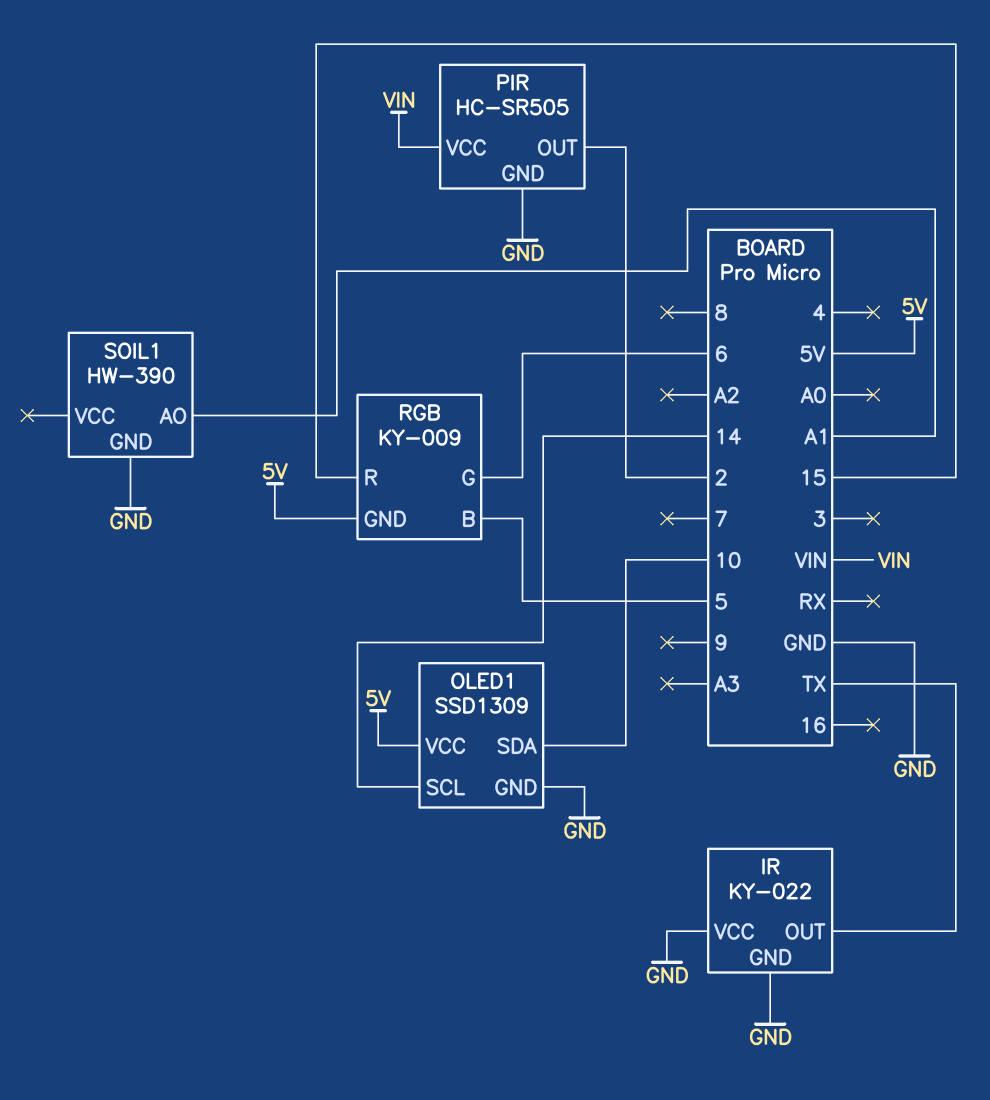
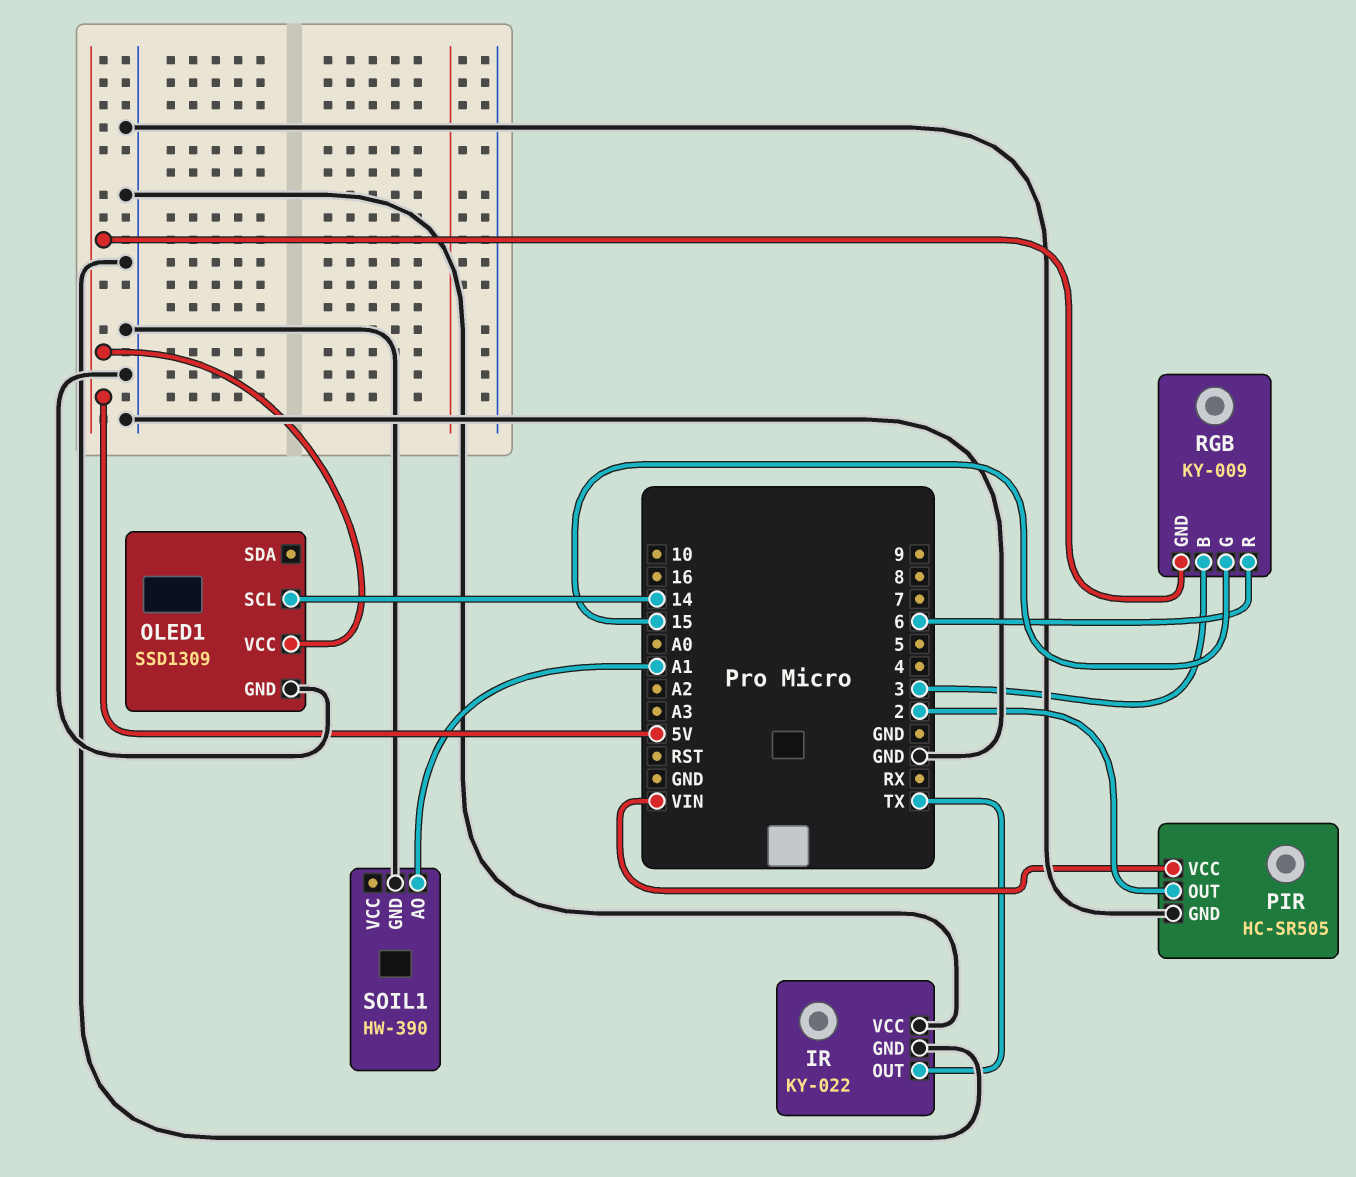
OLED1 pin SDA: 10 -> none
RGB pin B: 5 -> 3
RGB pin G: 6 -> 15
RGB pin R: 15 -> 6

